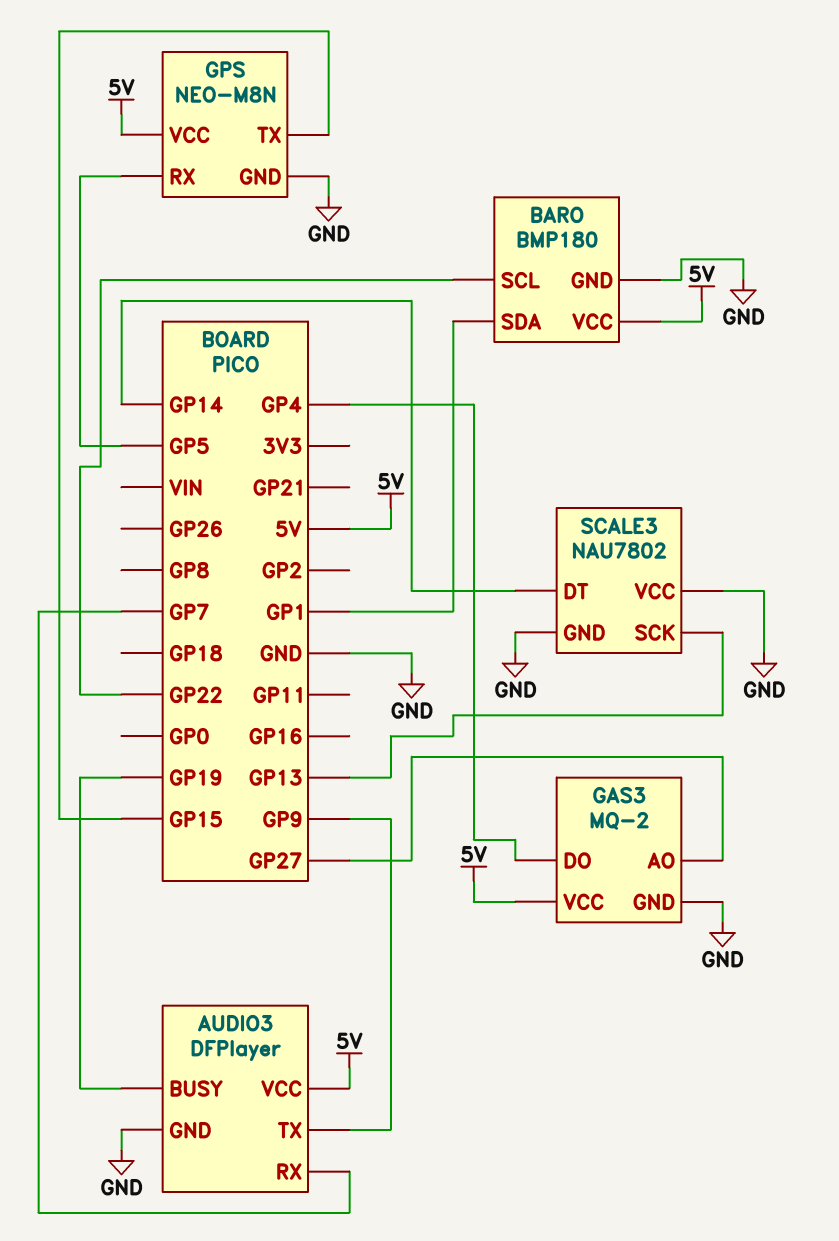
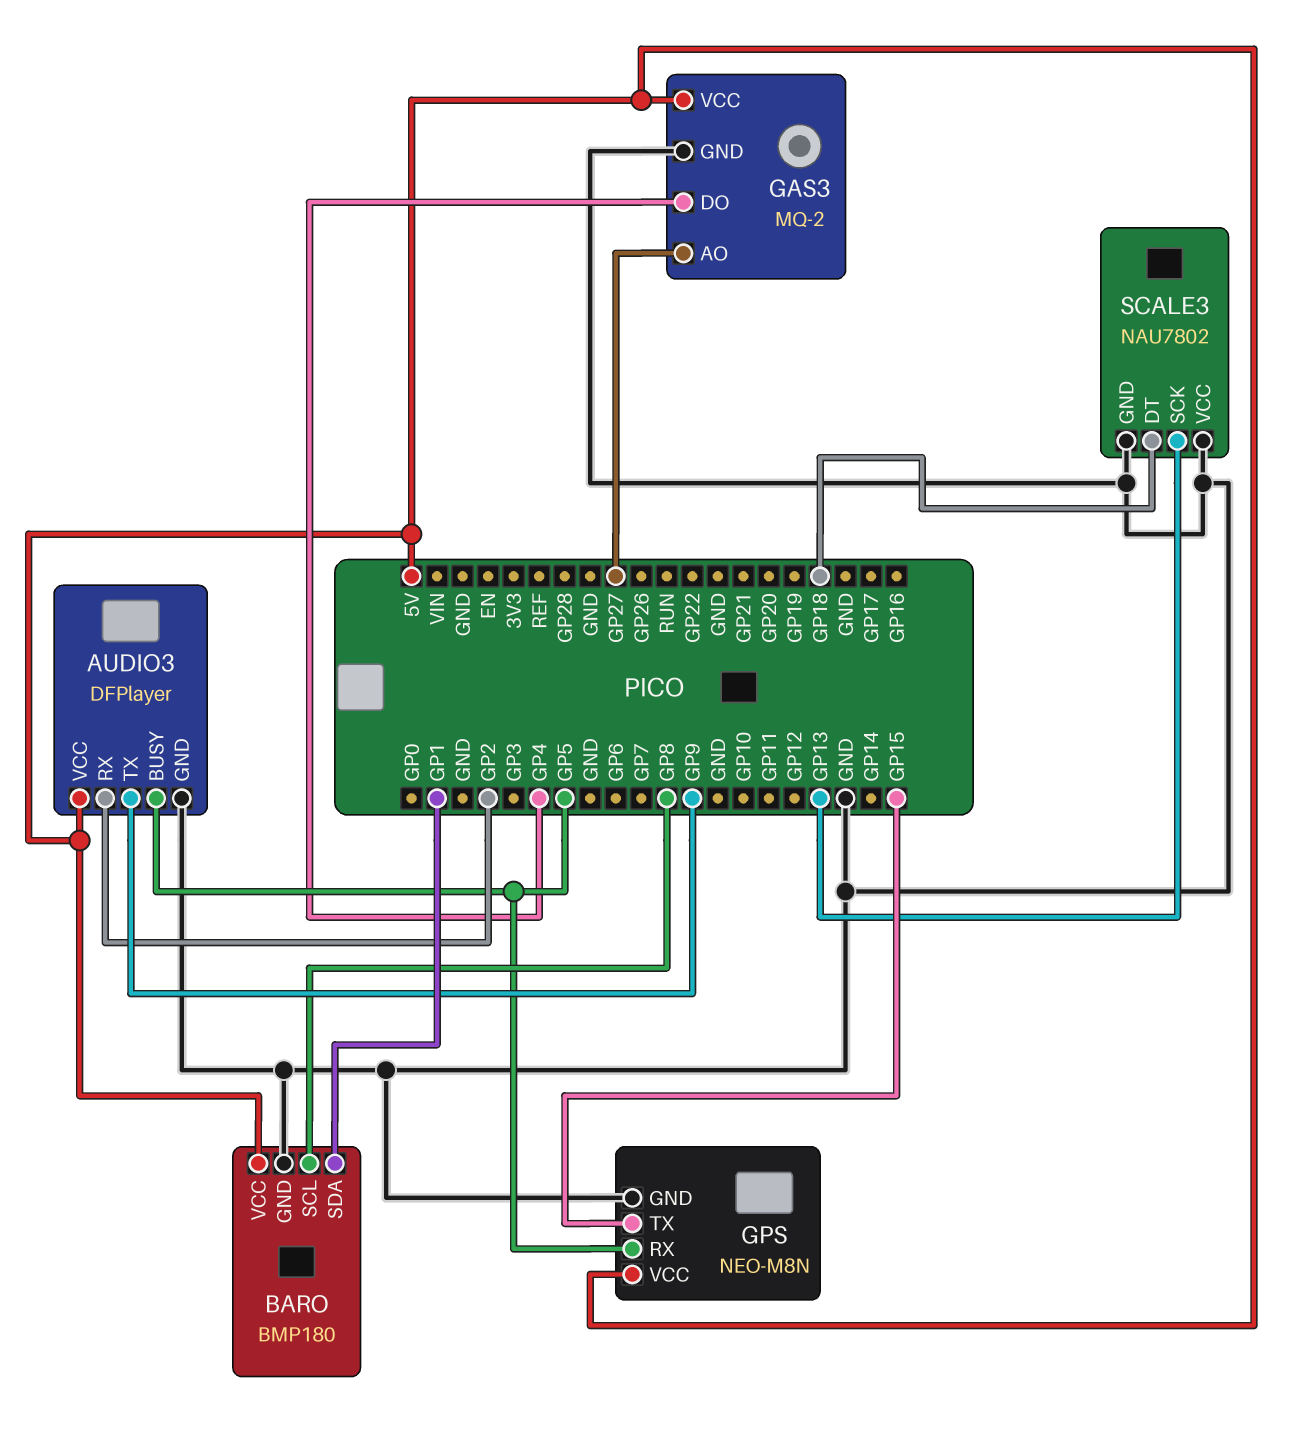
AUDIO3 pin BUSY: GP19 -> GP5
AUDIO3 pin RX: GP7 -> GP2
BARO pin SCL: GP22 -> GP8
SCALE3 pin DT: GP14 -> GP18

